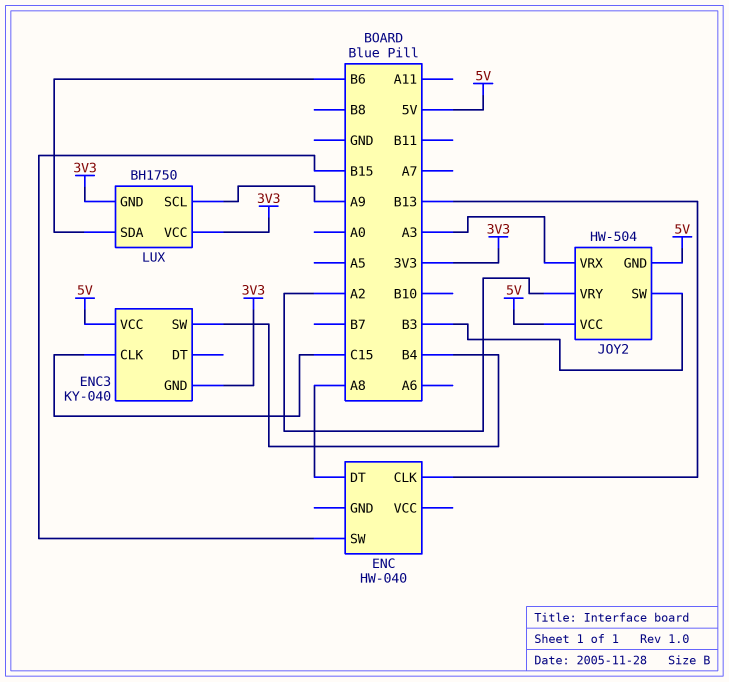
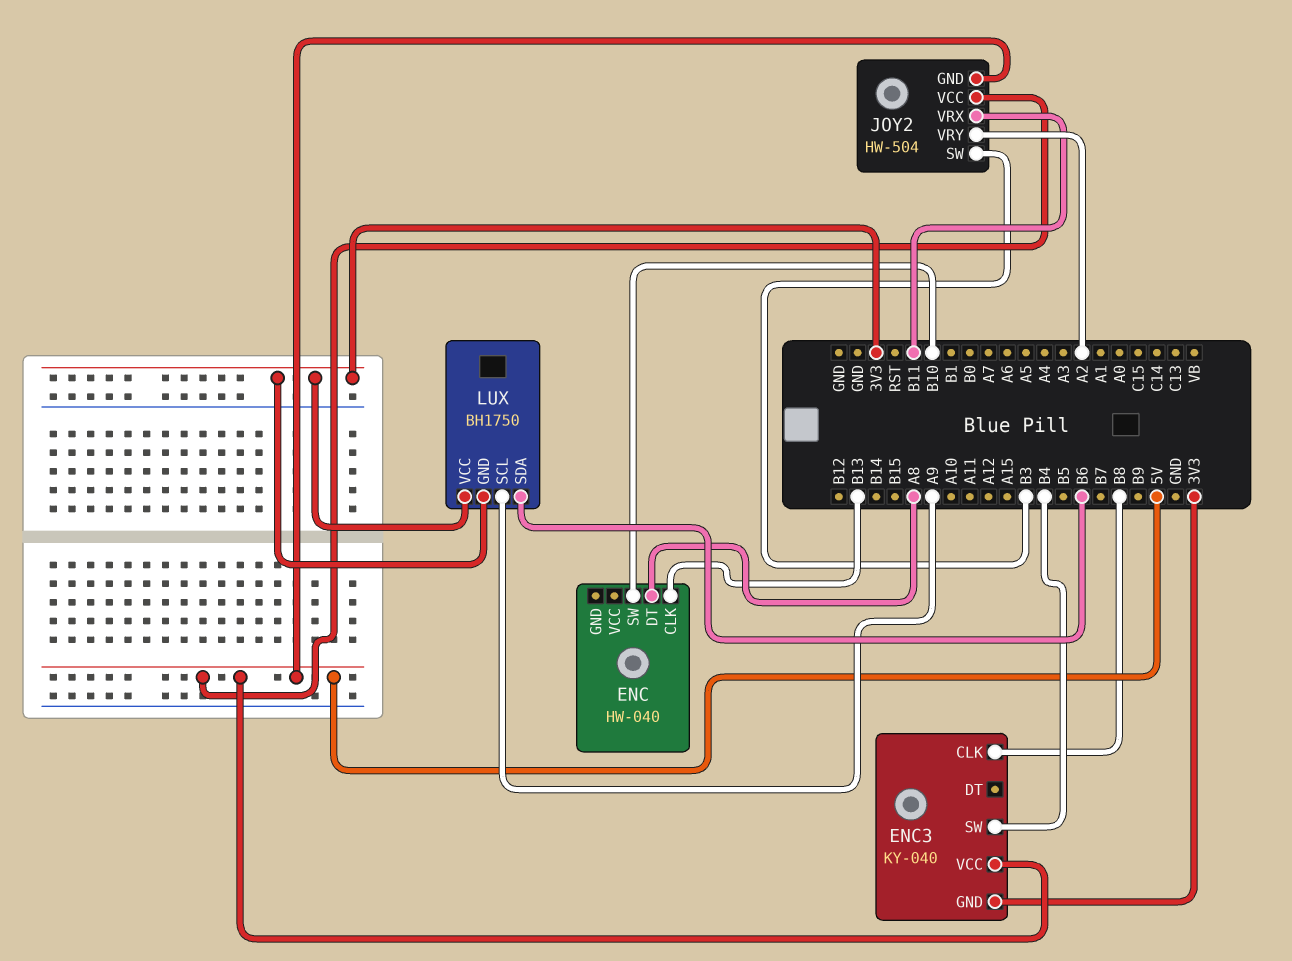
ENC pin SW: B15 -> B10
ENC3 pin CLK: C15 -> B8
JOY2 pin VRX: A3 -> B11

